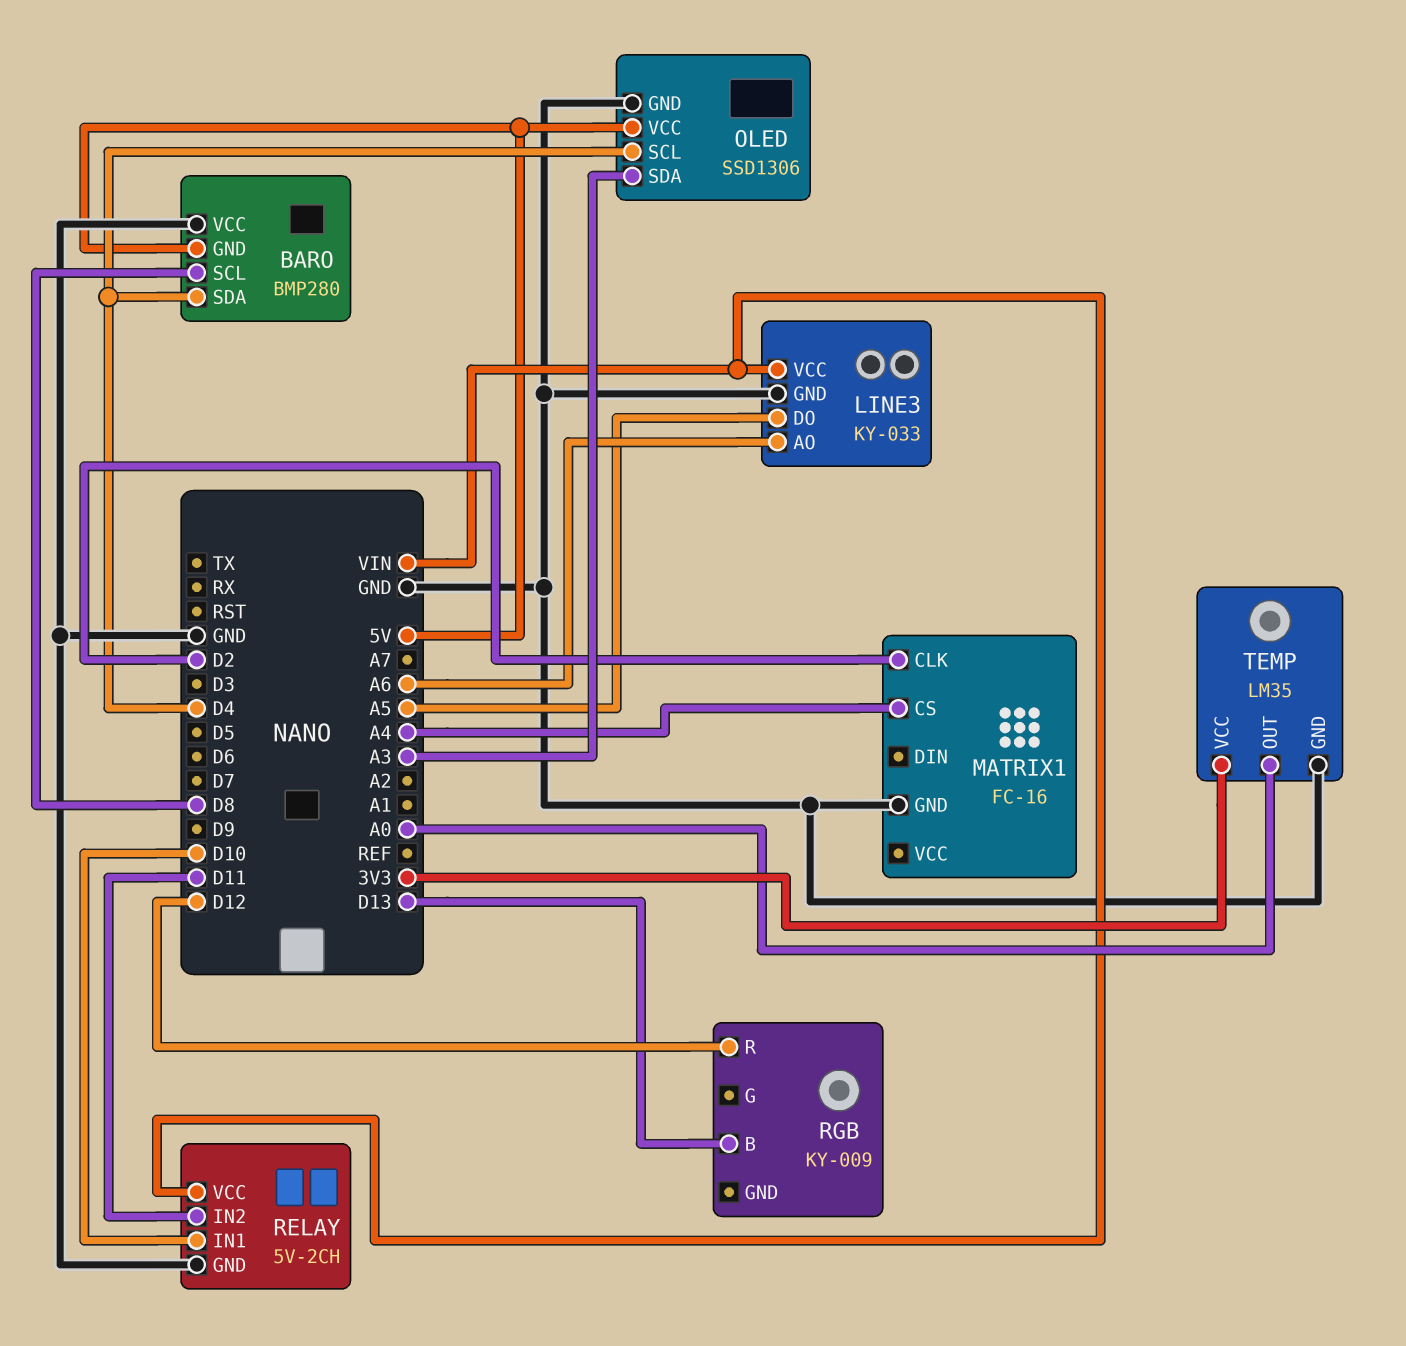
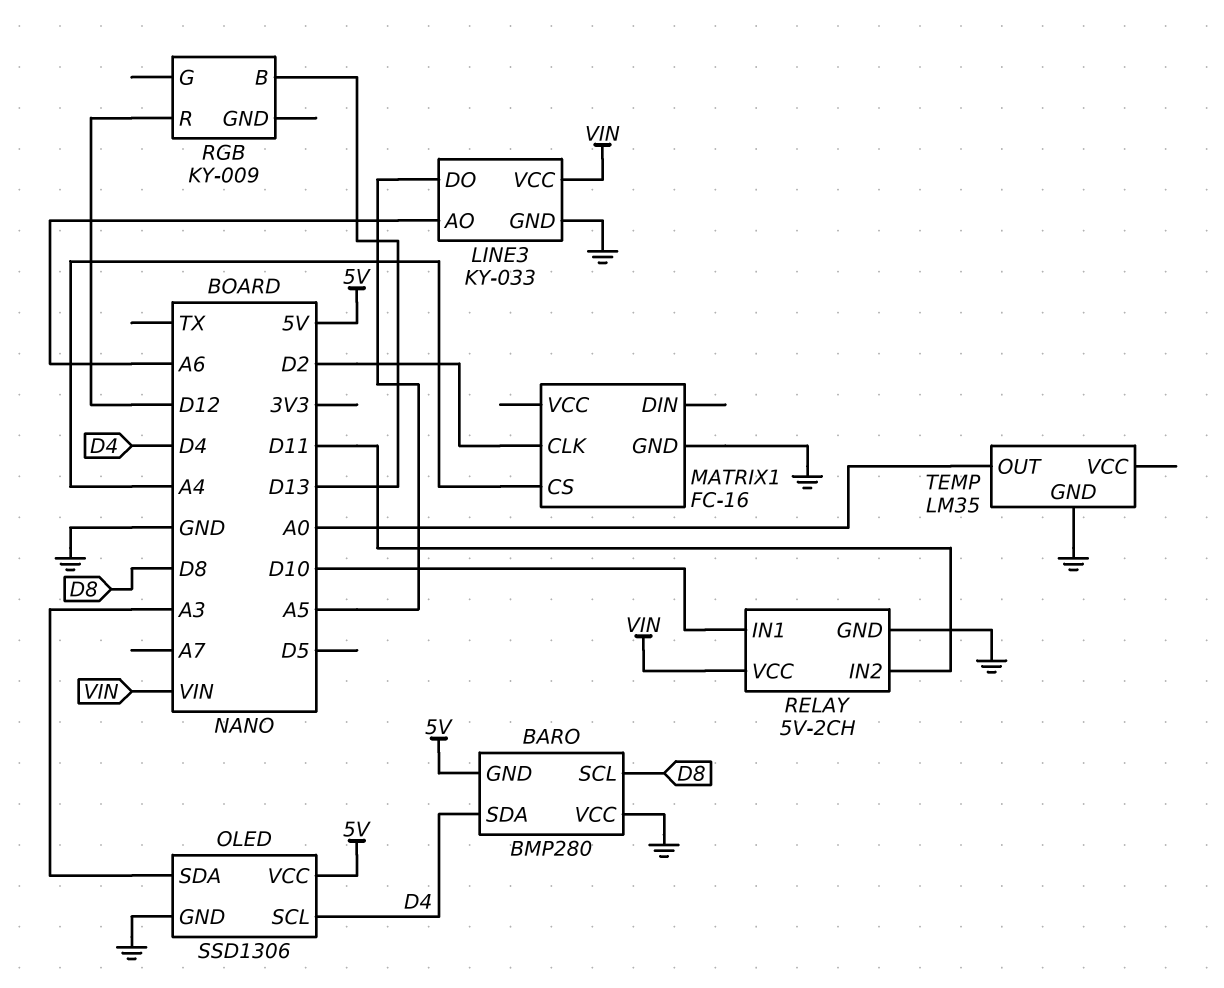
TEMP pin VCC: 3V3 -> none

